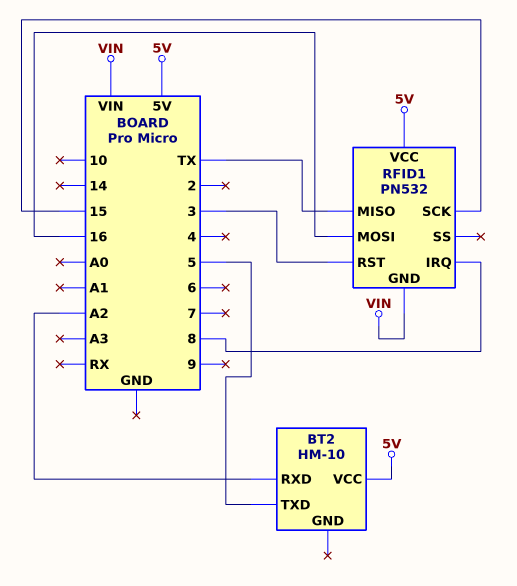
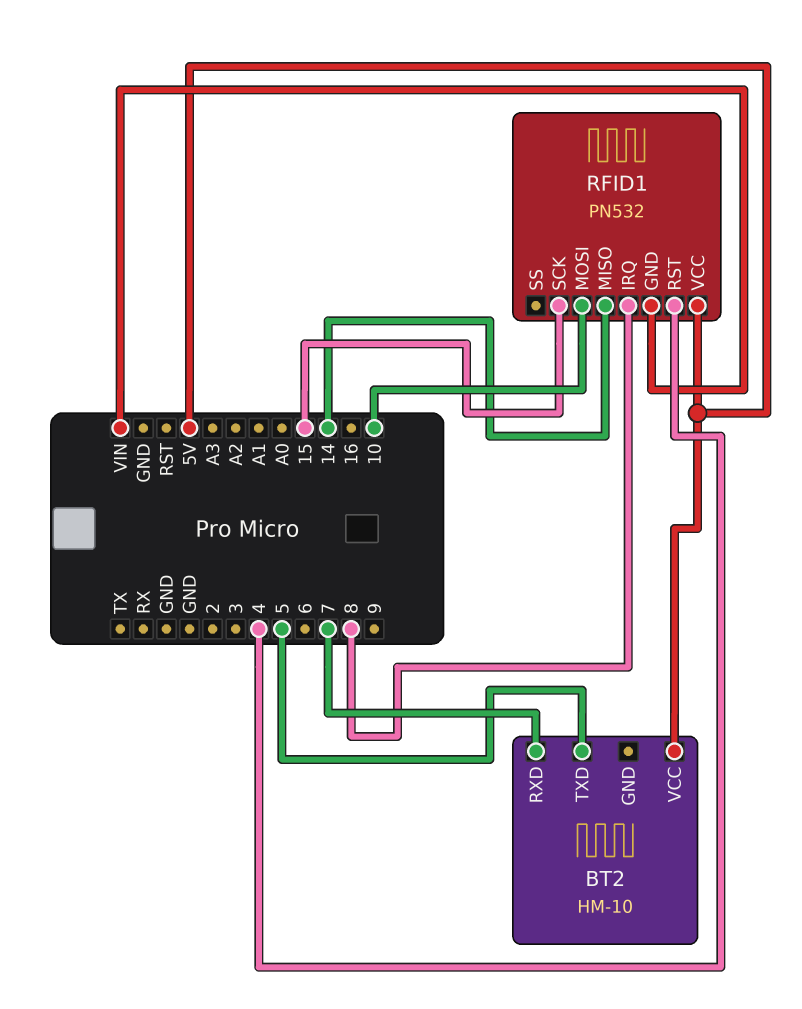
BT2 pin RXD: A2 -> 7
RFID1 pin MISO: TX -> 14
RFID1 pin MOSI: 16 -> 10
RFID1 pin RST: 3 -> 4

